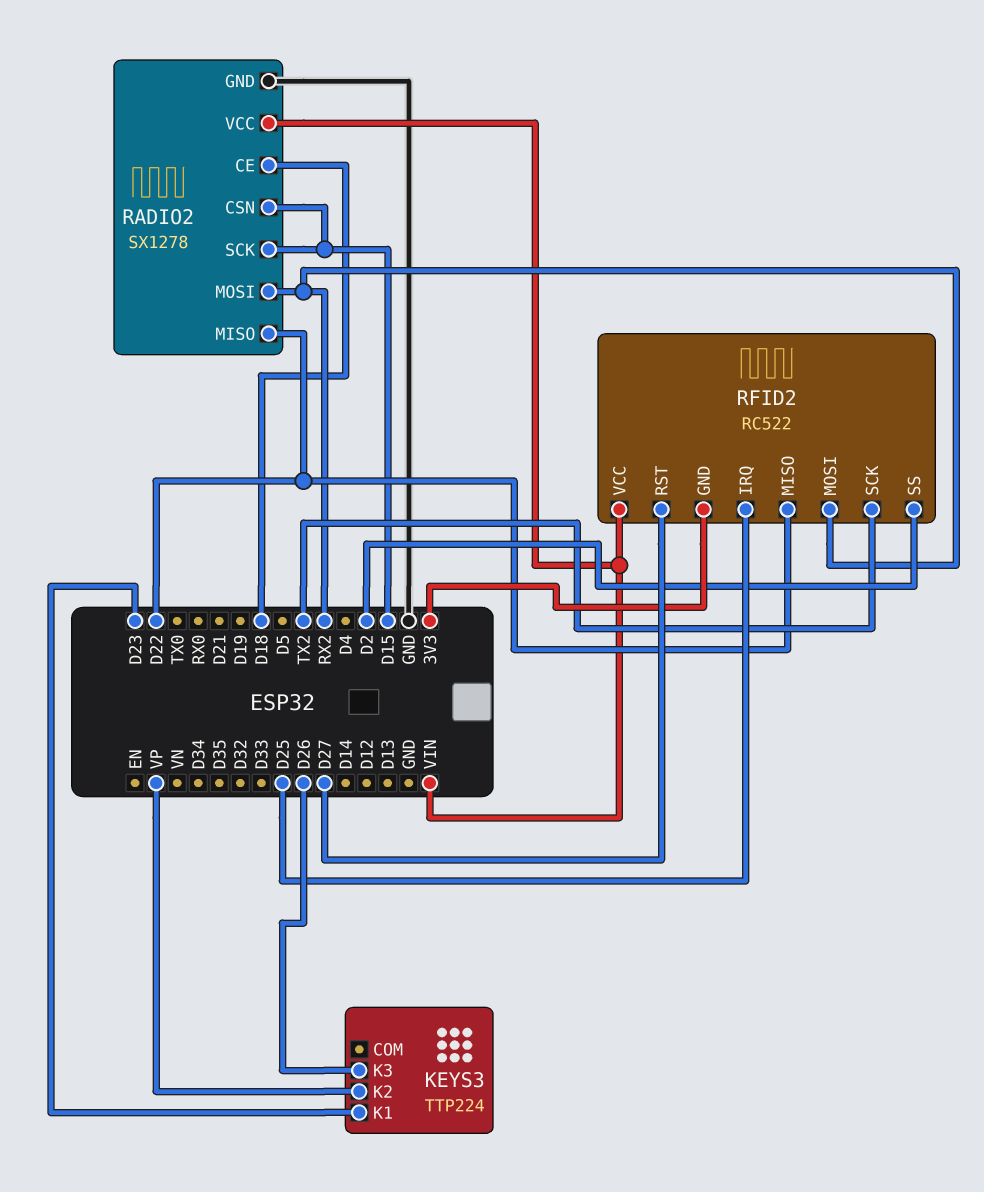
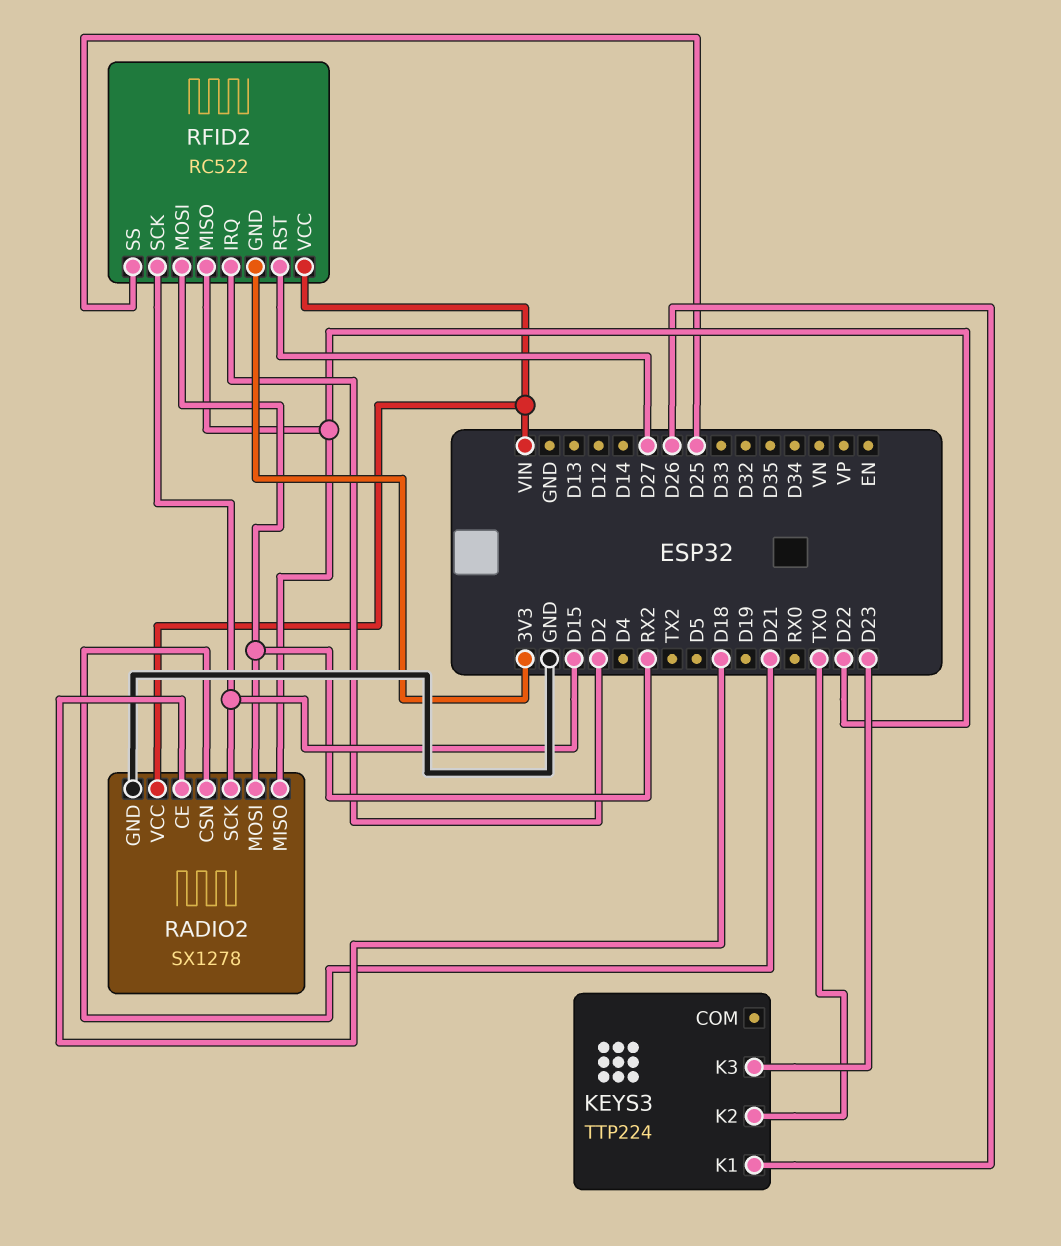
KEYS3 pin K1: D23 -> D26
KEYS3 pin K2: VP -> TX0
KEYS3 pin K3: D26 -> D23
RADIO2 pin CSN: D15 -> D21
RFID2 pin IRQ: D25 -> D2
RFID2 pin SCK: TX2 -> D15
RFID2 pin SS: D2 -> D25

